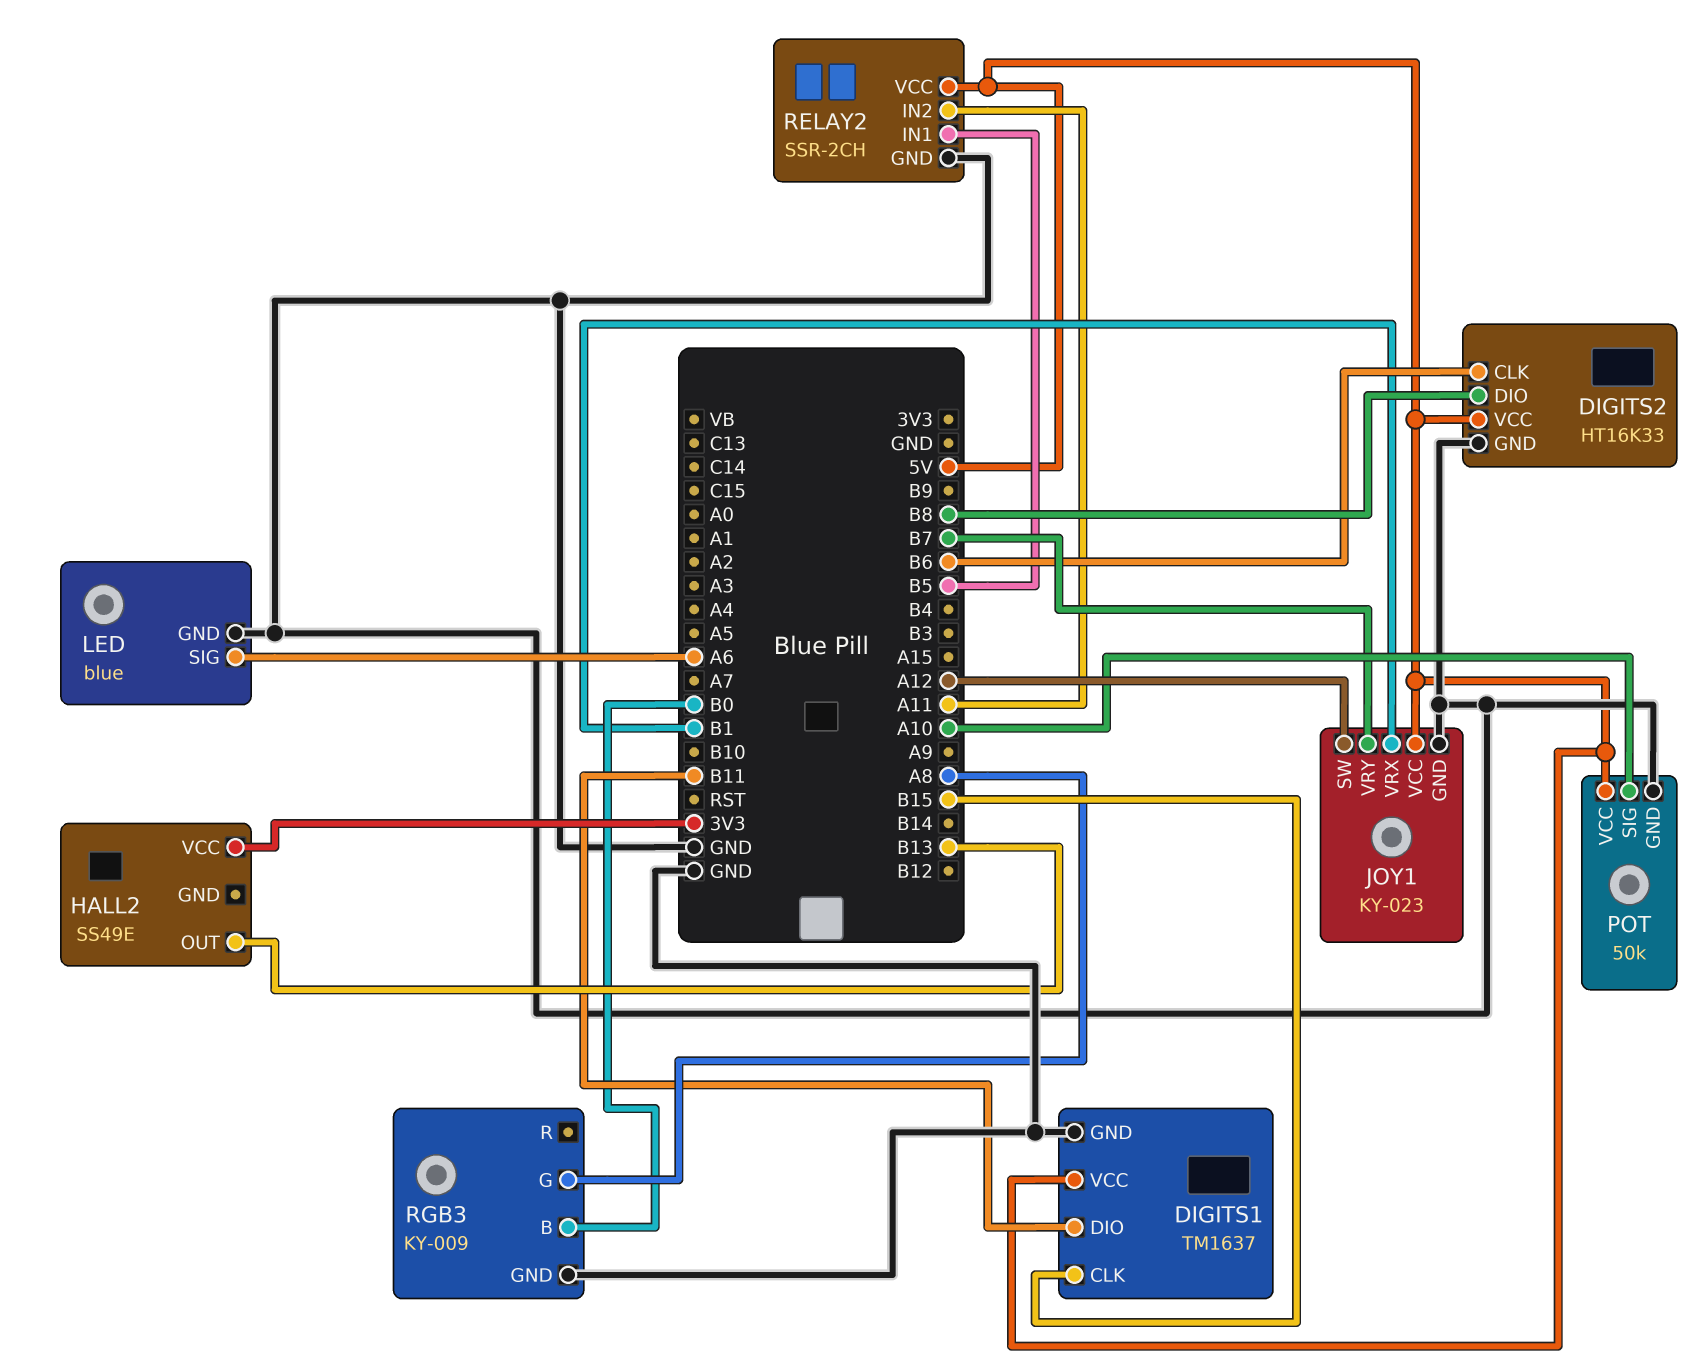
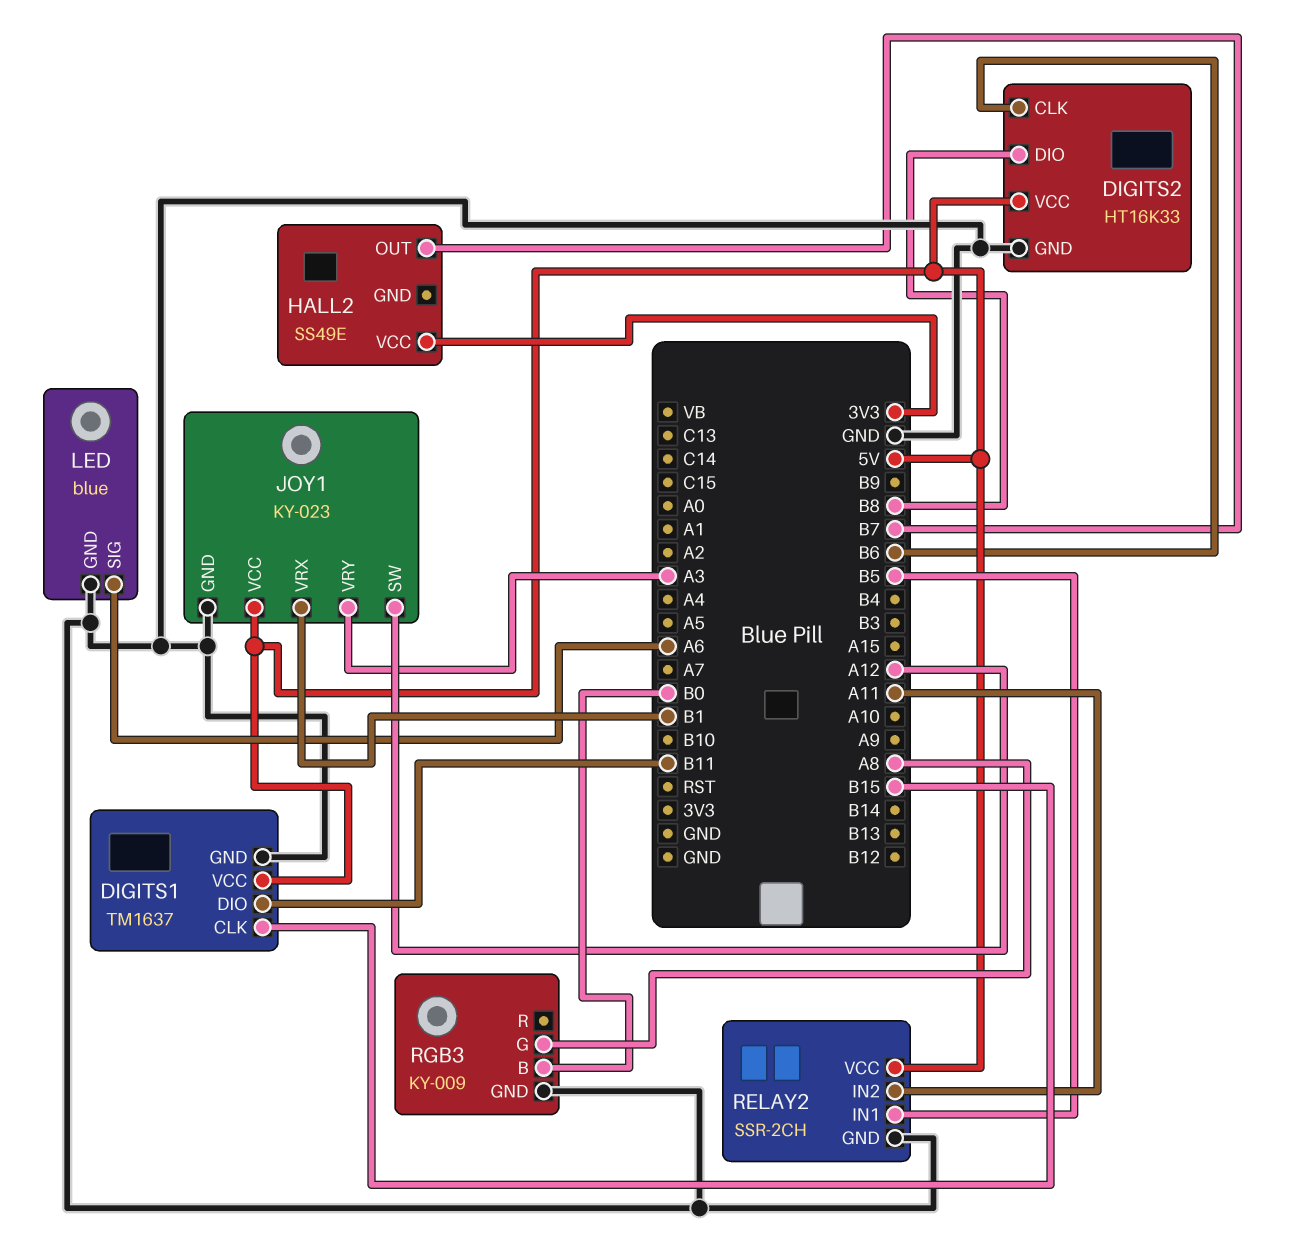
HALL2 pin OUT: B13 -> B7
JOY1 pin VRY: B7 -> A3
POT: 50k -> none
POT pin GND: GND -> none
POT pin SIG: A10 -> none
POT pin VCC: 5V -> none

